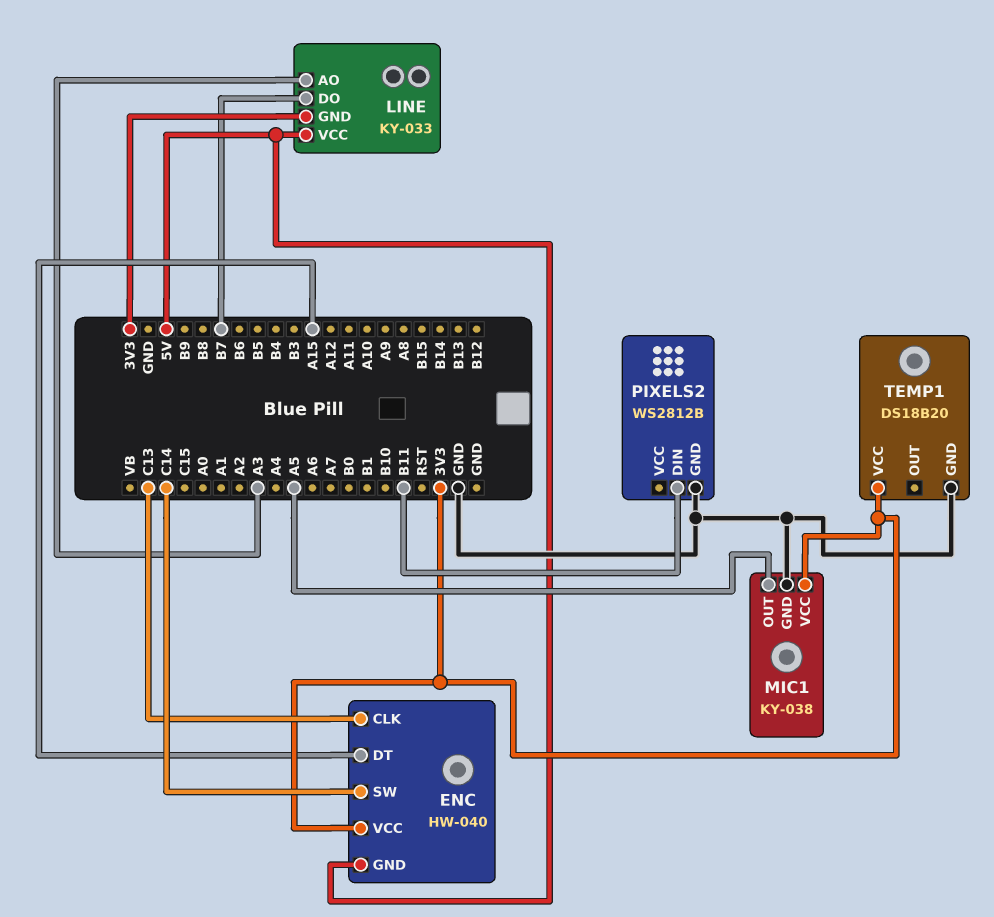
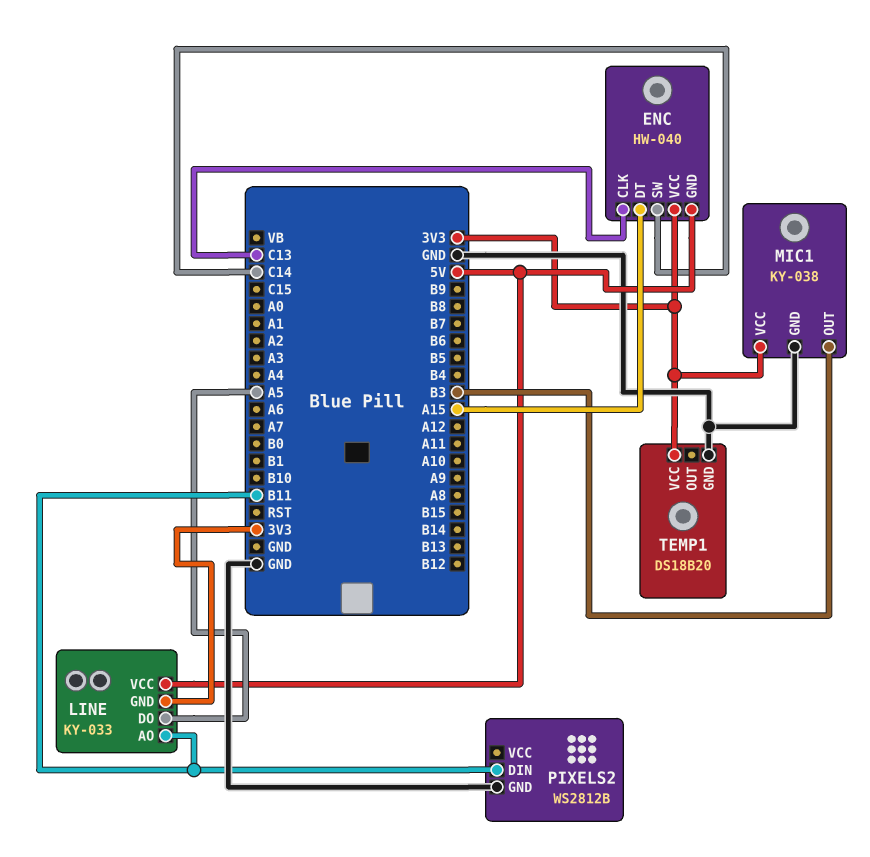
LINE pin AO: A3 -> B11
LINE pin DO: B7 -> A5
MIC1 pin OUT: A5 -> B3

